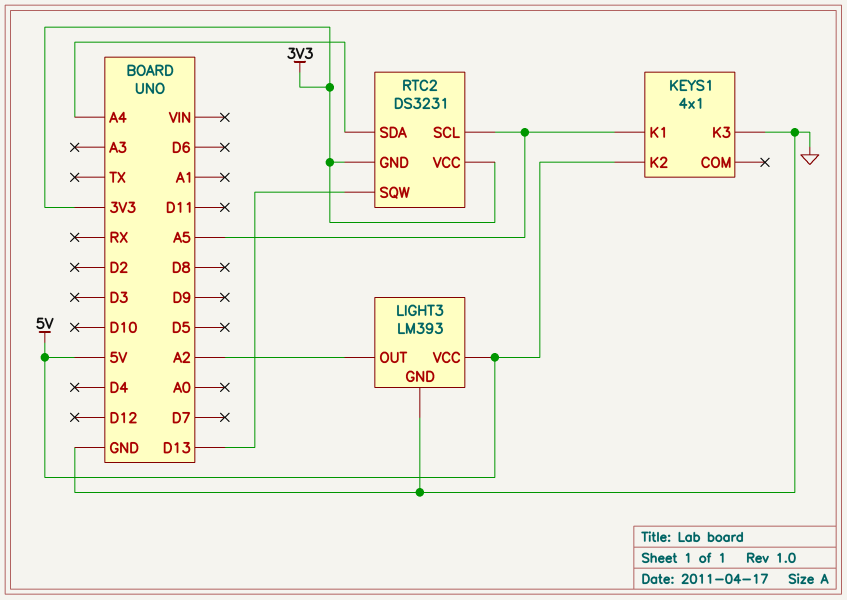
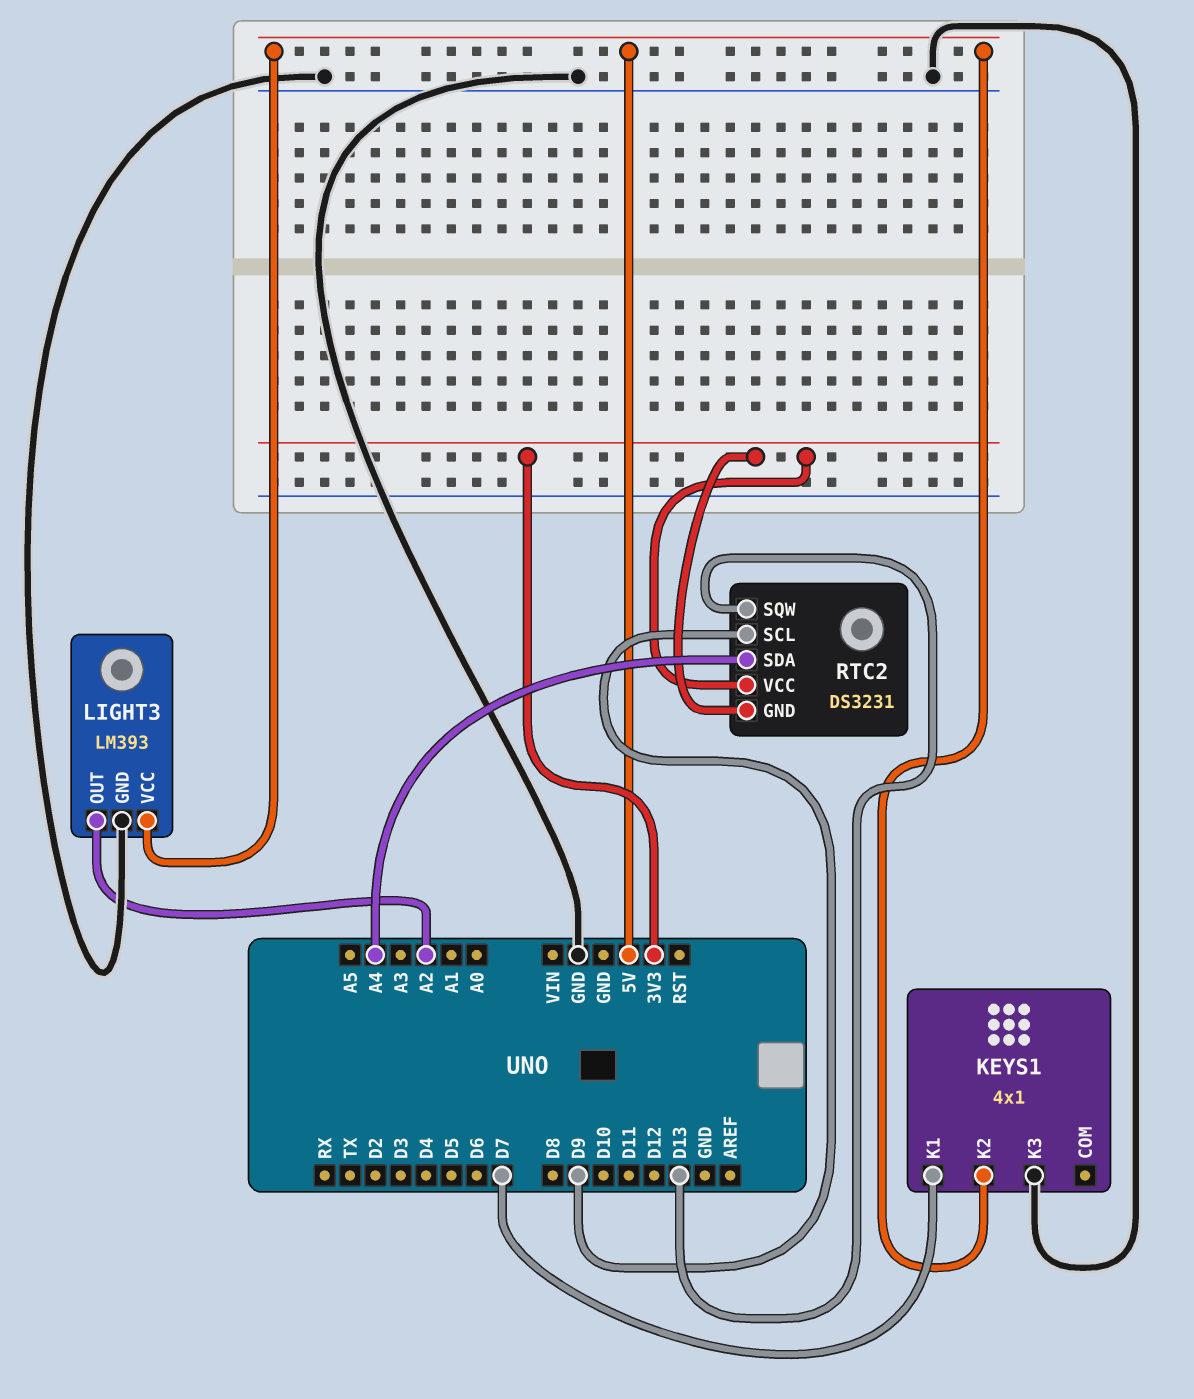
KEYS1 pin K1: A5 -> D7
RTC2 pin SCL: A5 -> D9

